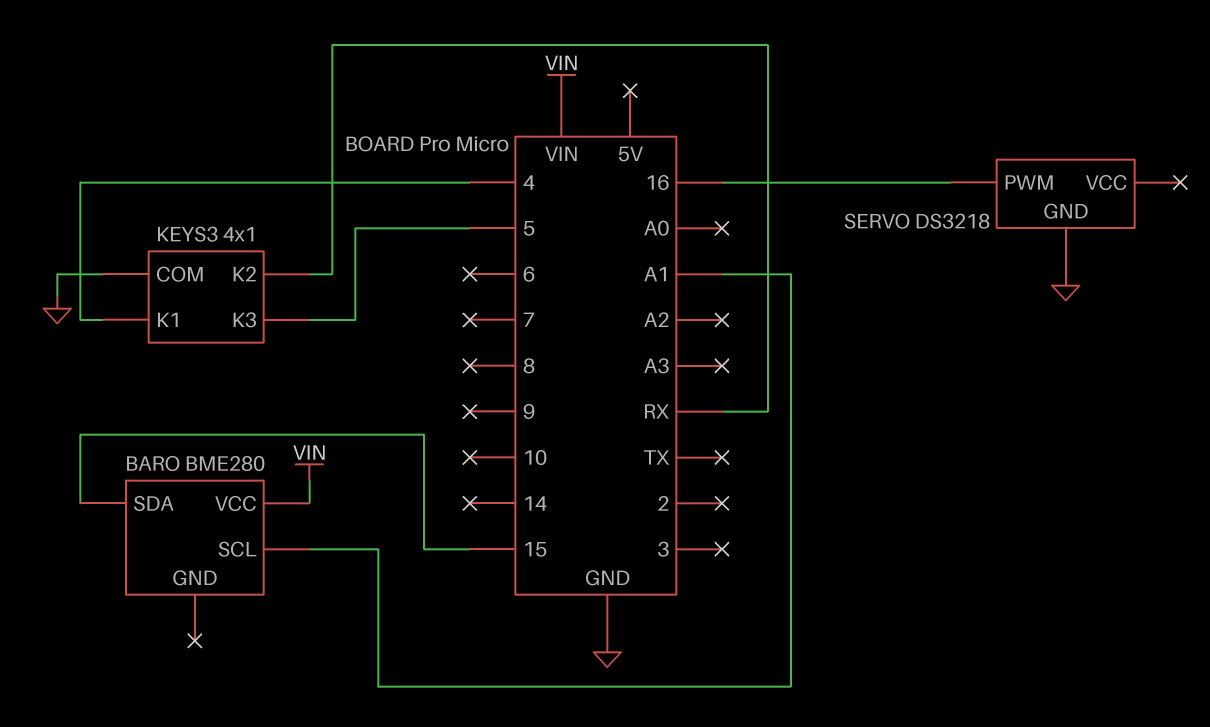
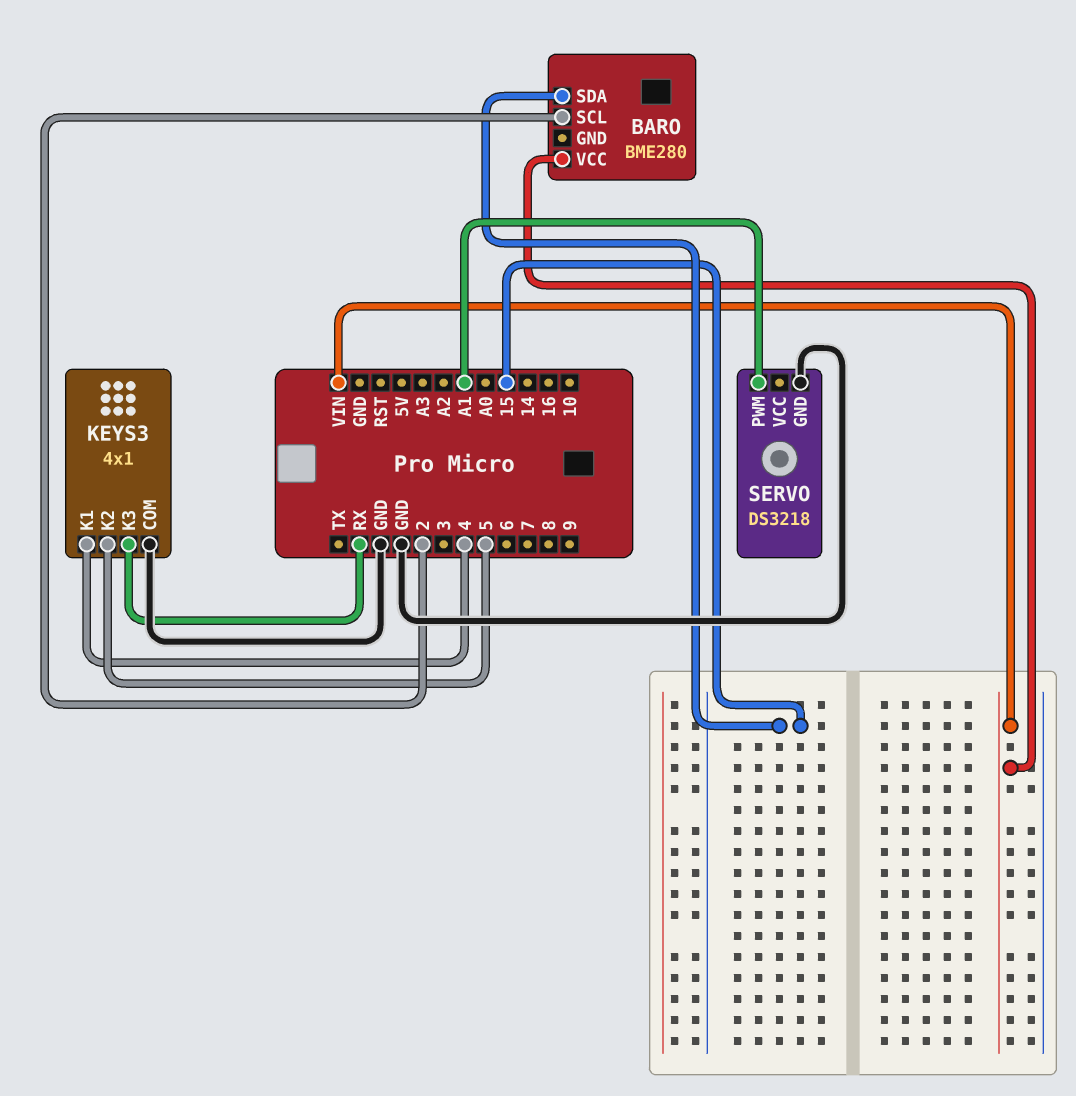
BARO pin SCL: A1 -> 2
KEYS3 pin K2: RX -> 5
KEYS3 pin K3: 5 -> RX
SERVO pin PWM: 16 -> A1

